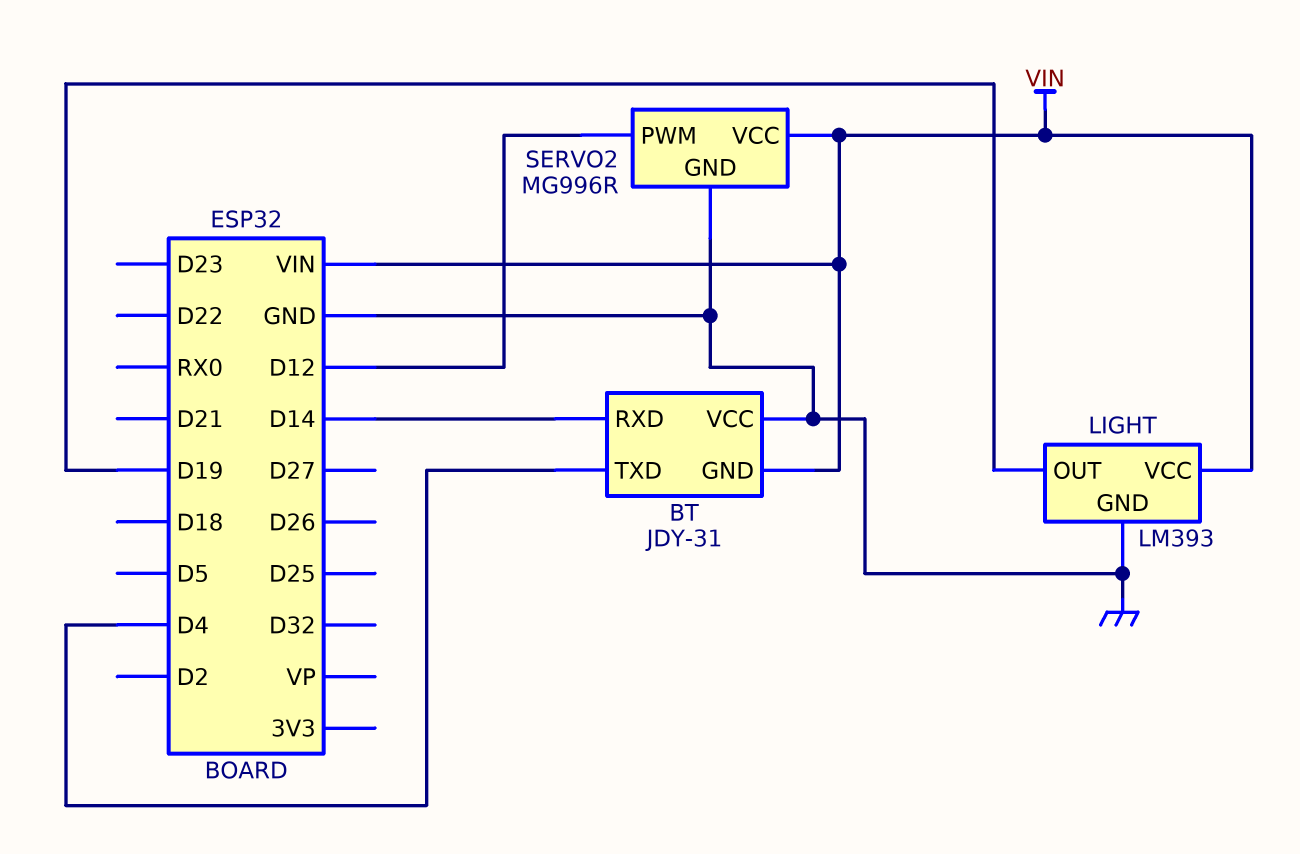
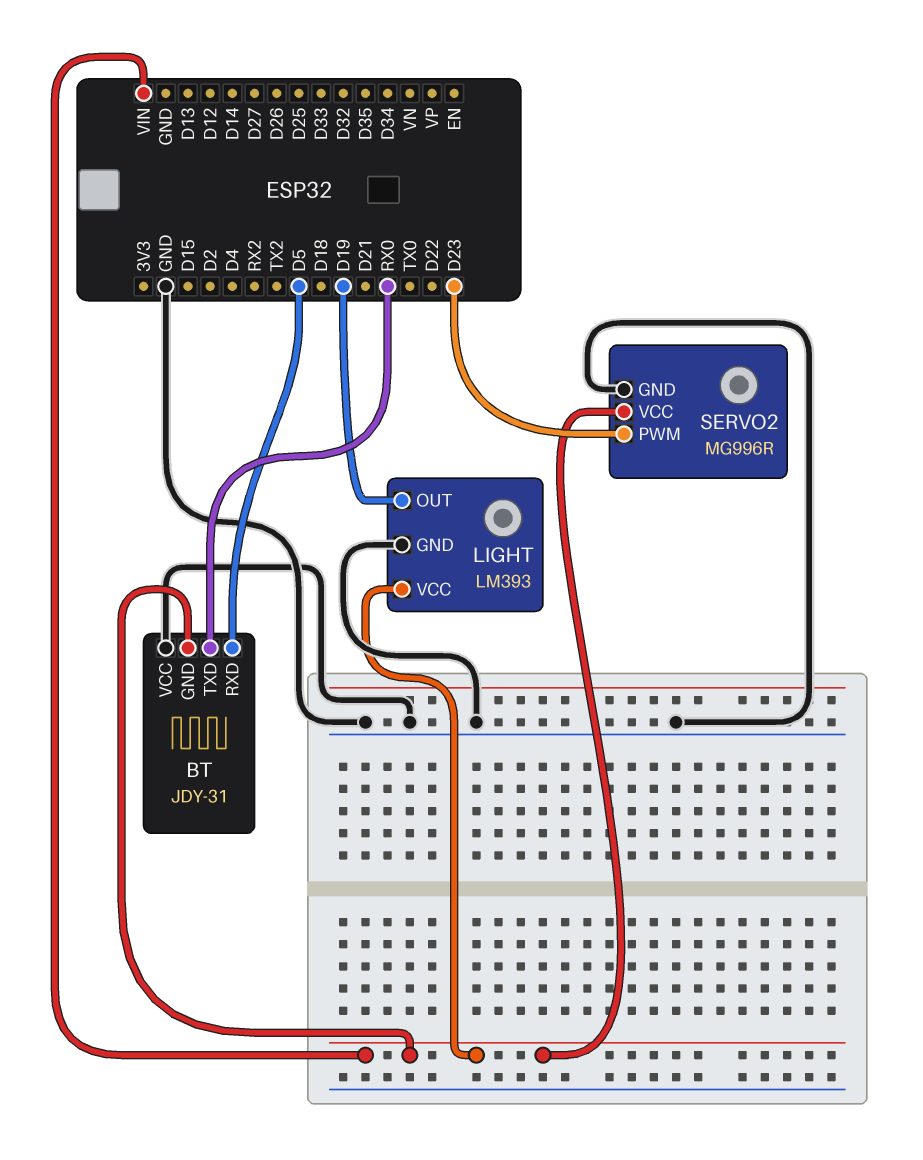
BT pin RXD: D14 -> D5
BT pin TXD: D4 -> RX0
SERVO2 pin PWM: D12 -> D23

